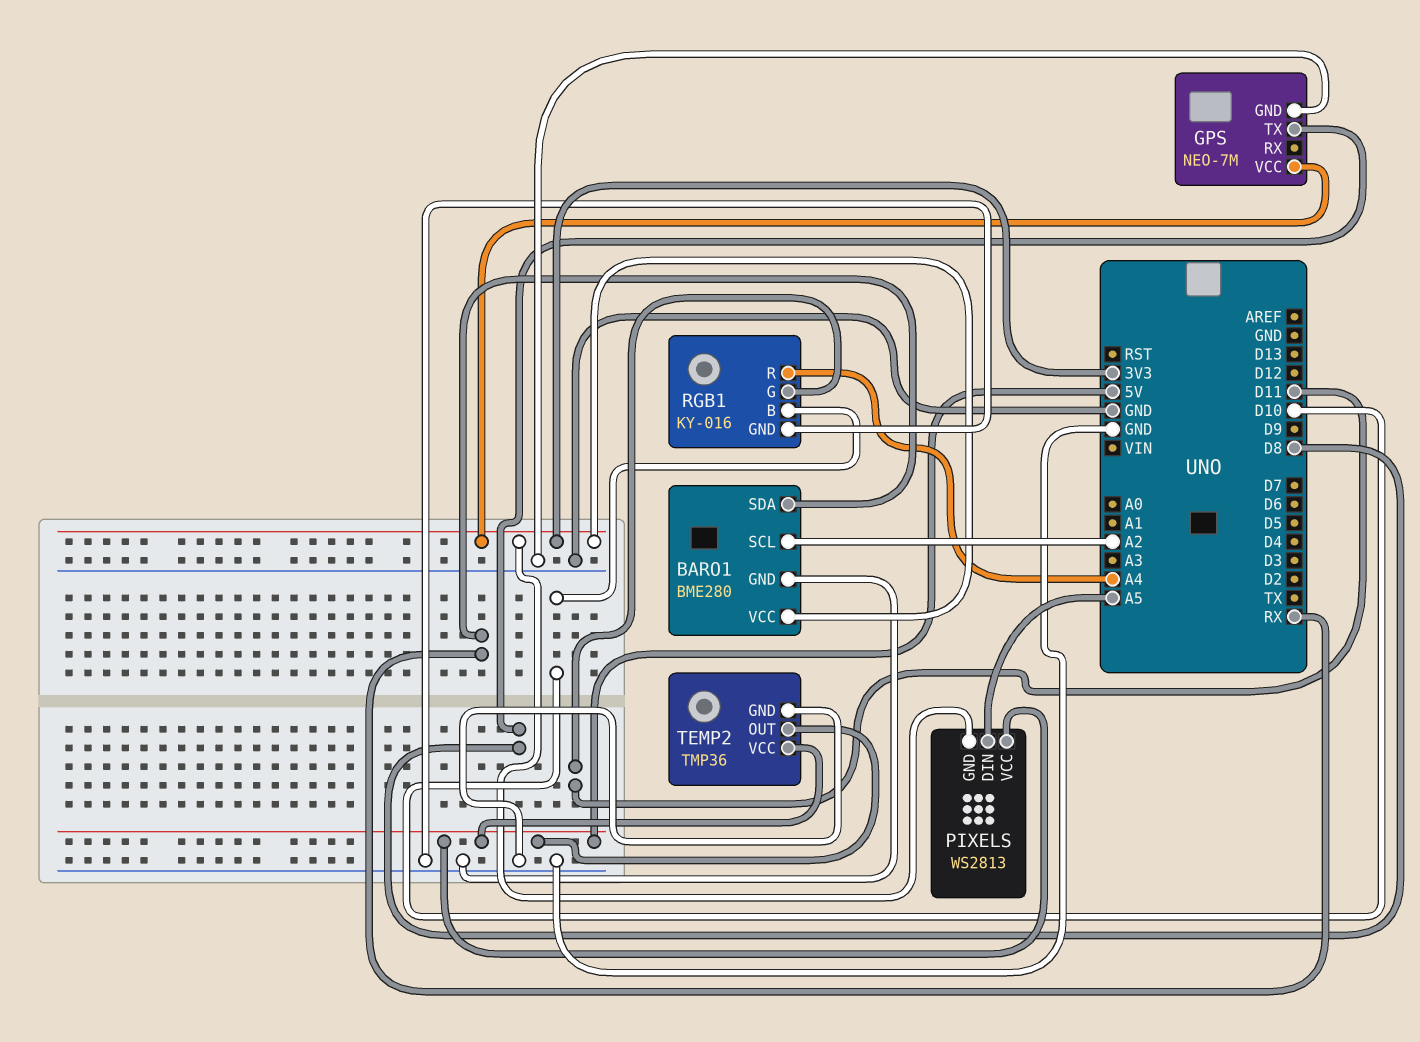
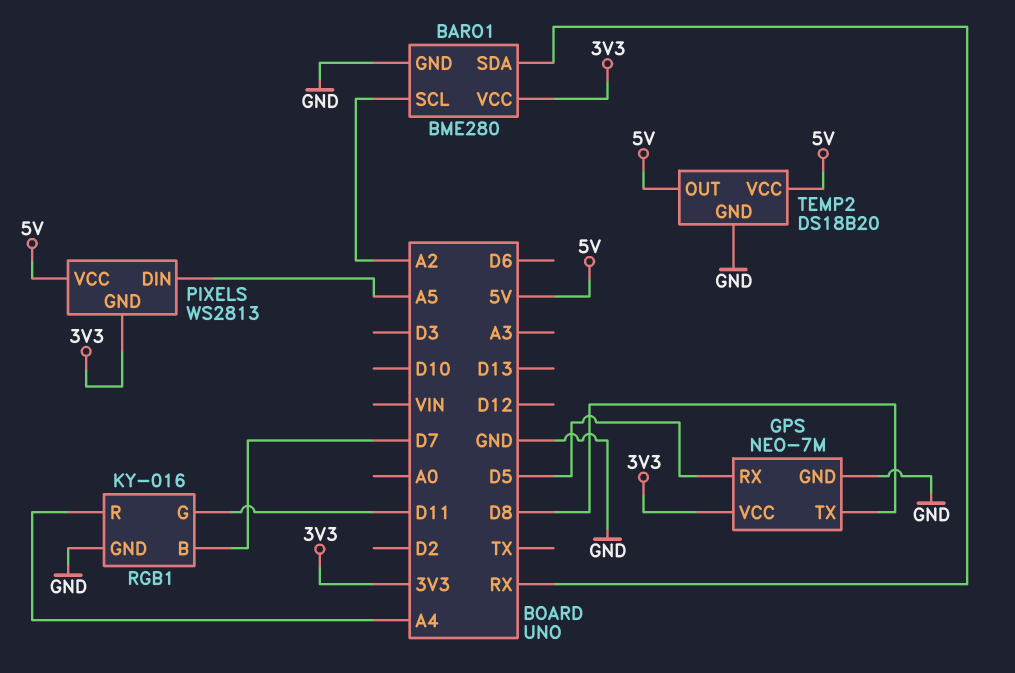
GPS pin RX: none -> D5
RGB1 pin B: D10 -> D7
TEMP2: TMP36 -> DS18B20

